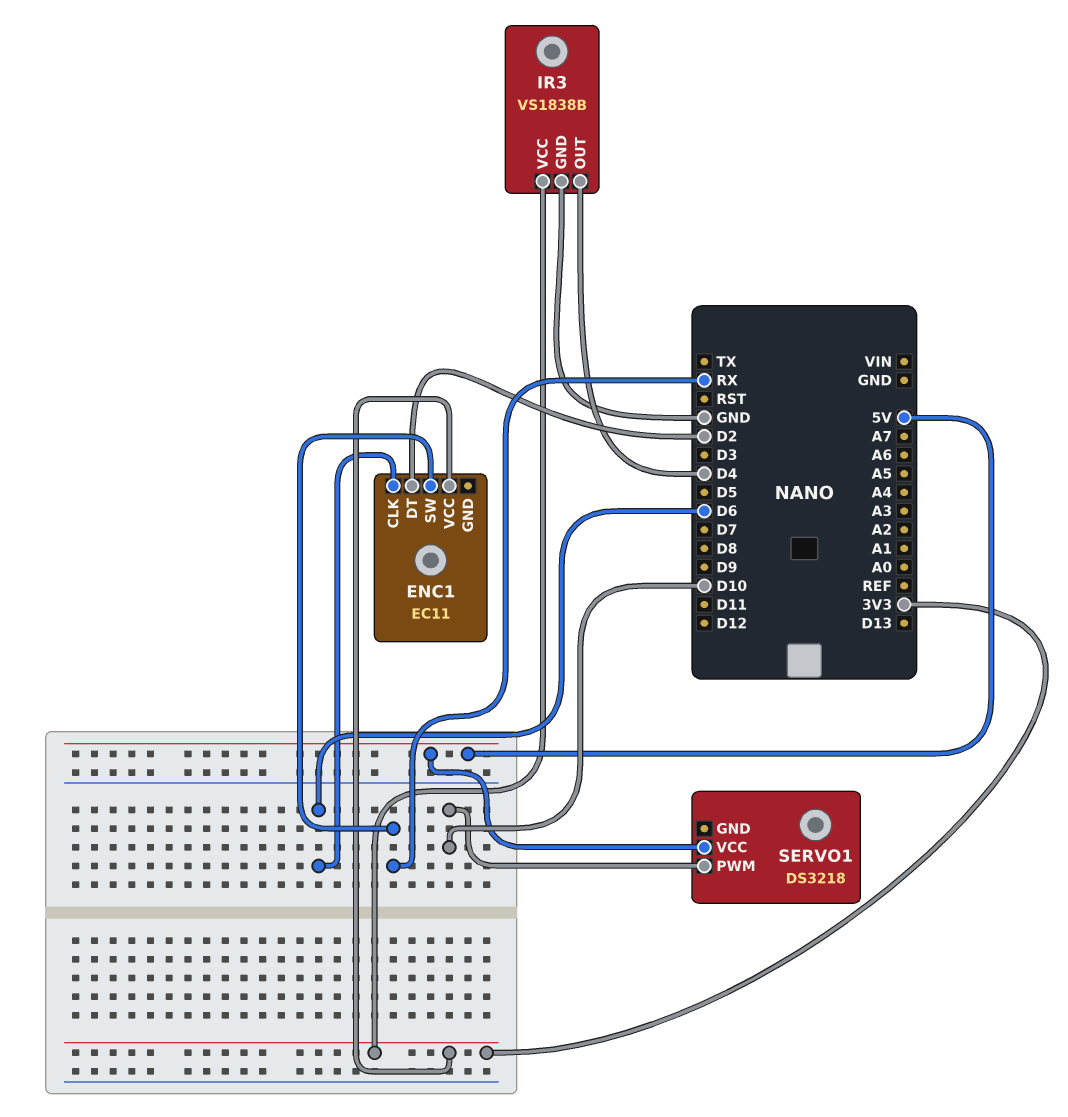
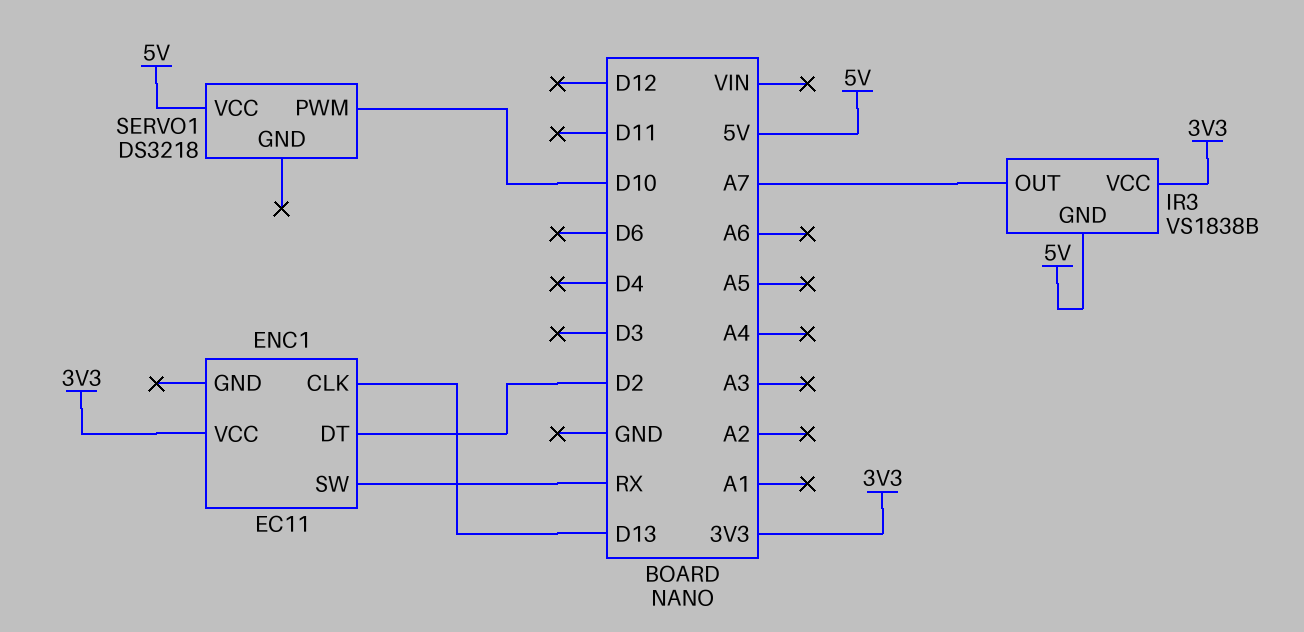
ENC1 pin CLK: D6 -> D13
IR3 pin GND: GND -> 5V
IR3 pin OUT: D4 -> A7

